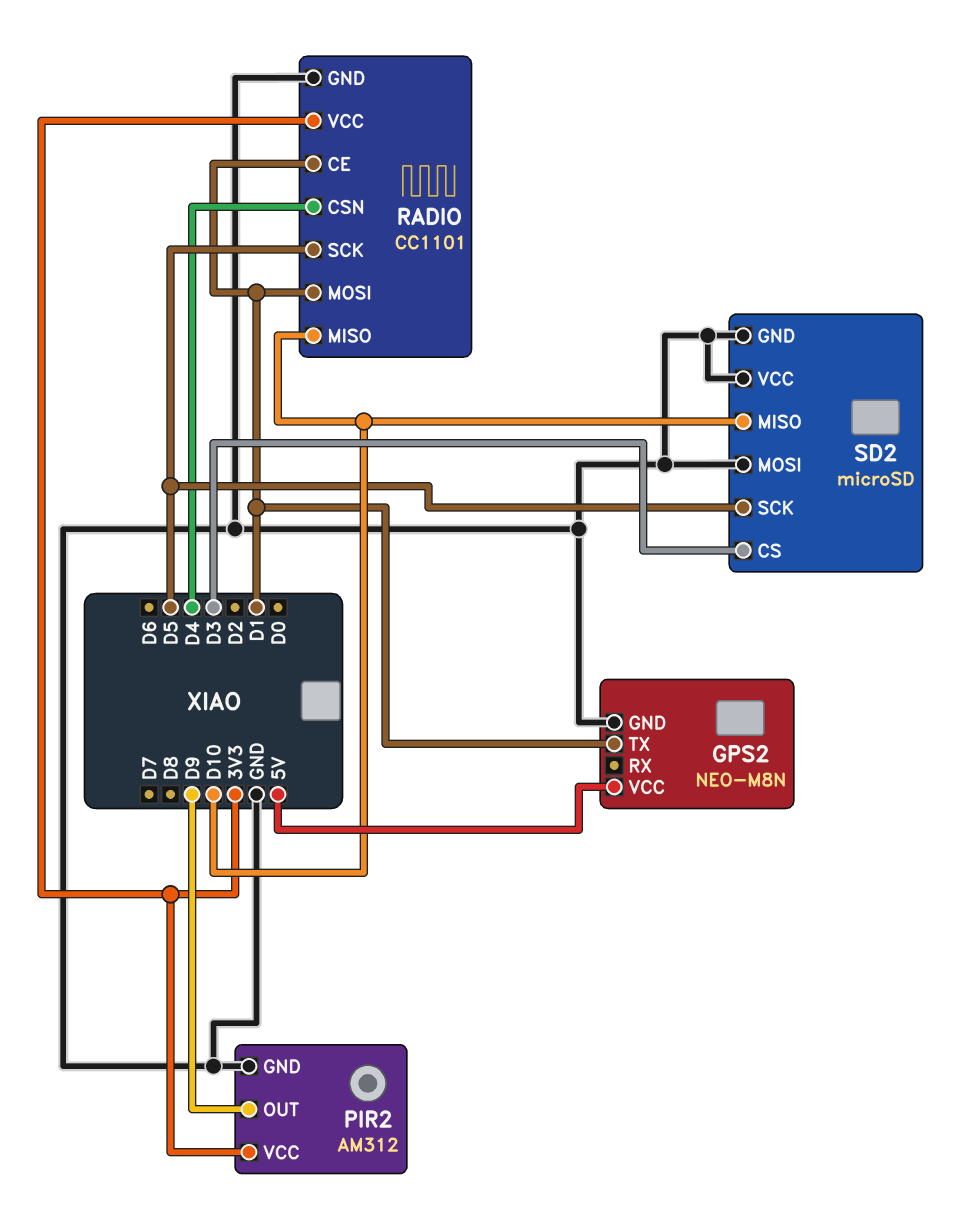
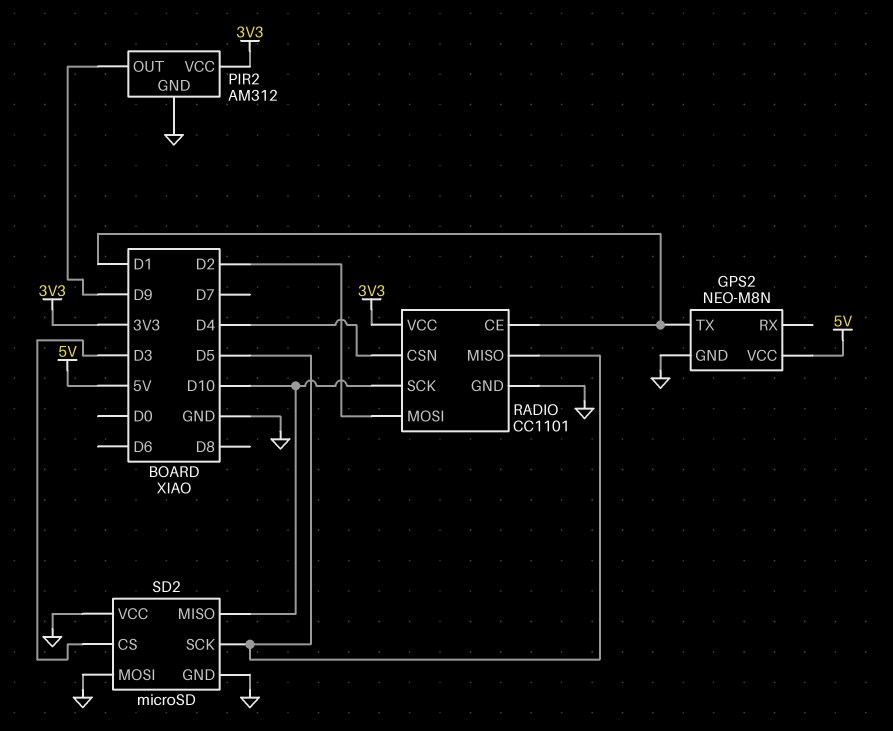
RADIO pin MISO: D10 -> D5
RADIO pin MOSI: D1 -> D2
RADIO pin SCK: D5 -> D10

